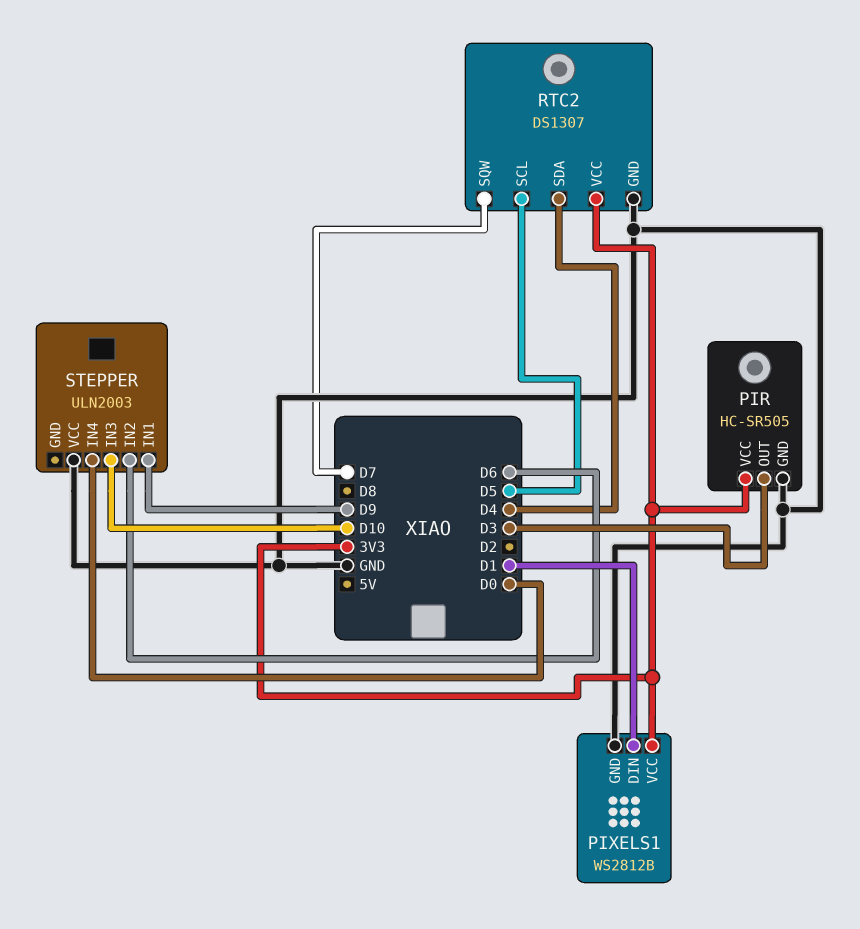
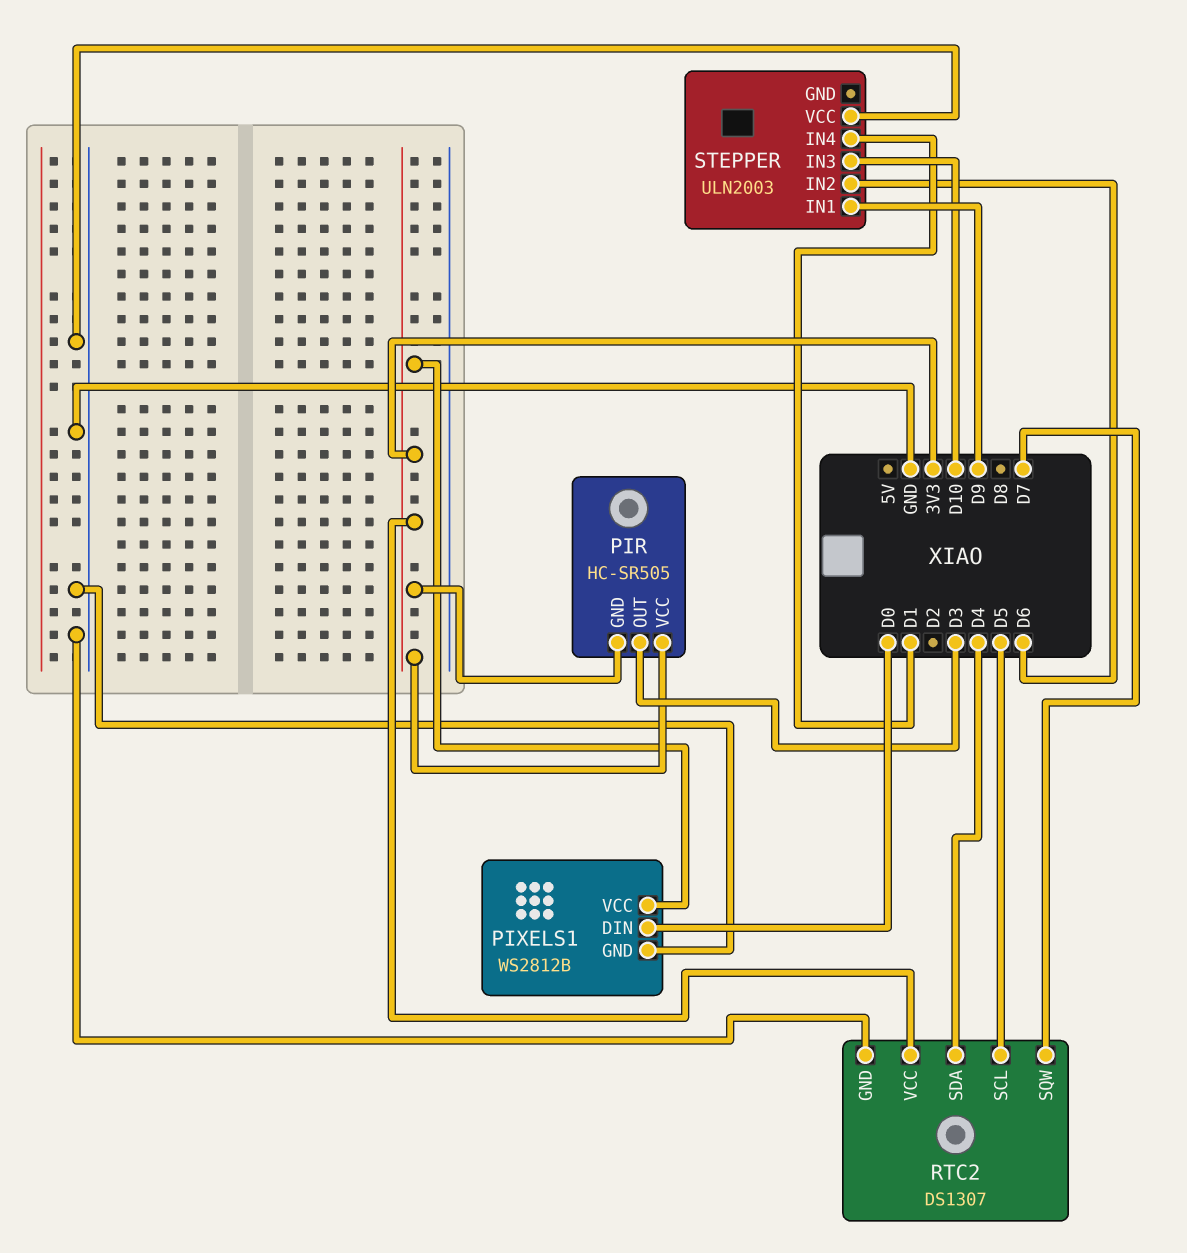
PIR pin GND: GND -> 3V3
PIXELS1 pin DIN: D1 -> D0
STEPPER pin IN4: D0 -> D1

